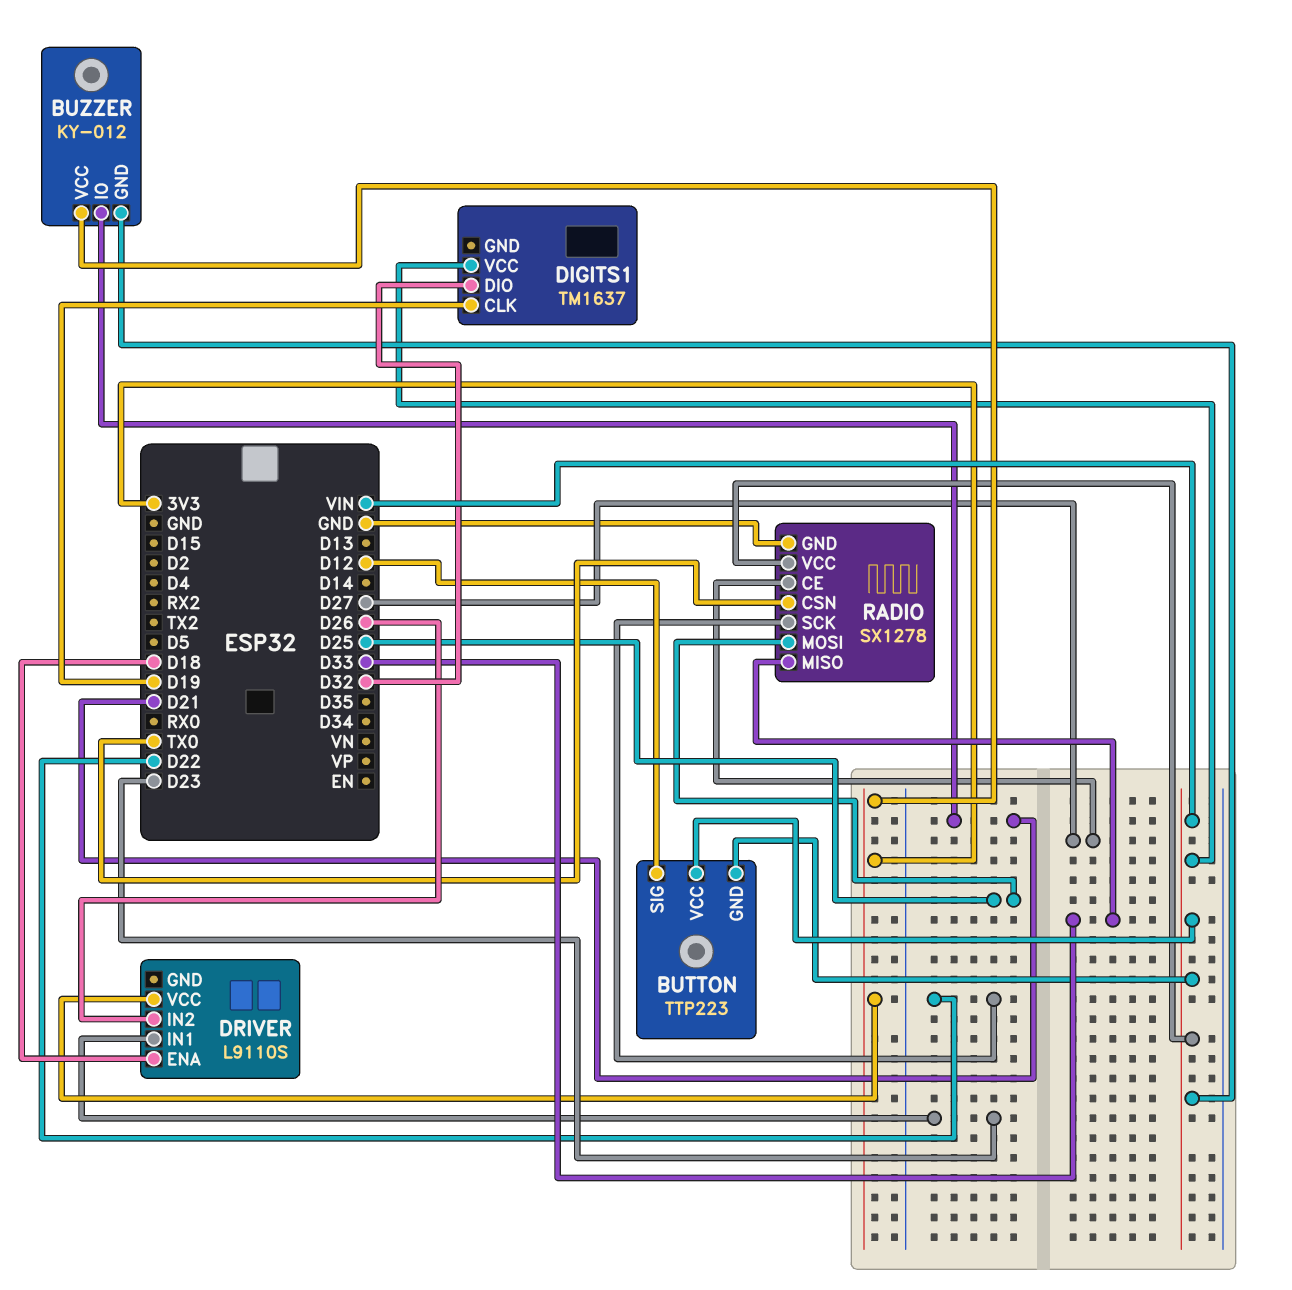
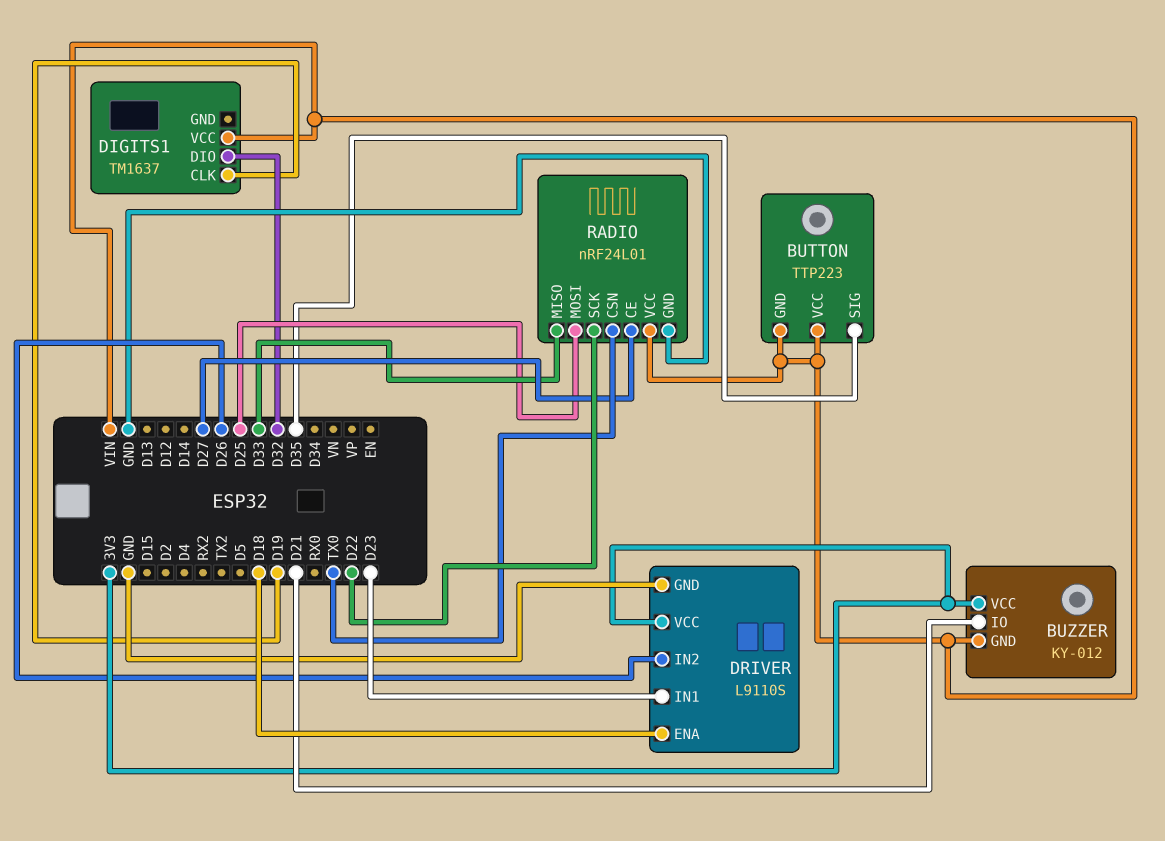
BUTTON pin SIG: D12 -> D35
DRIVER pin GND: none -> GND
RADIO: SX1278 -> nRF24L01

